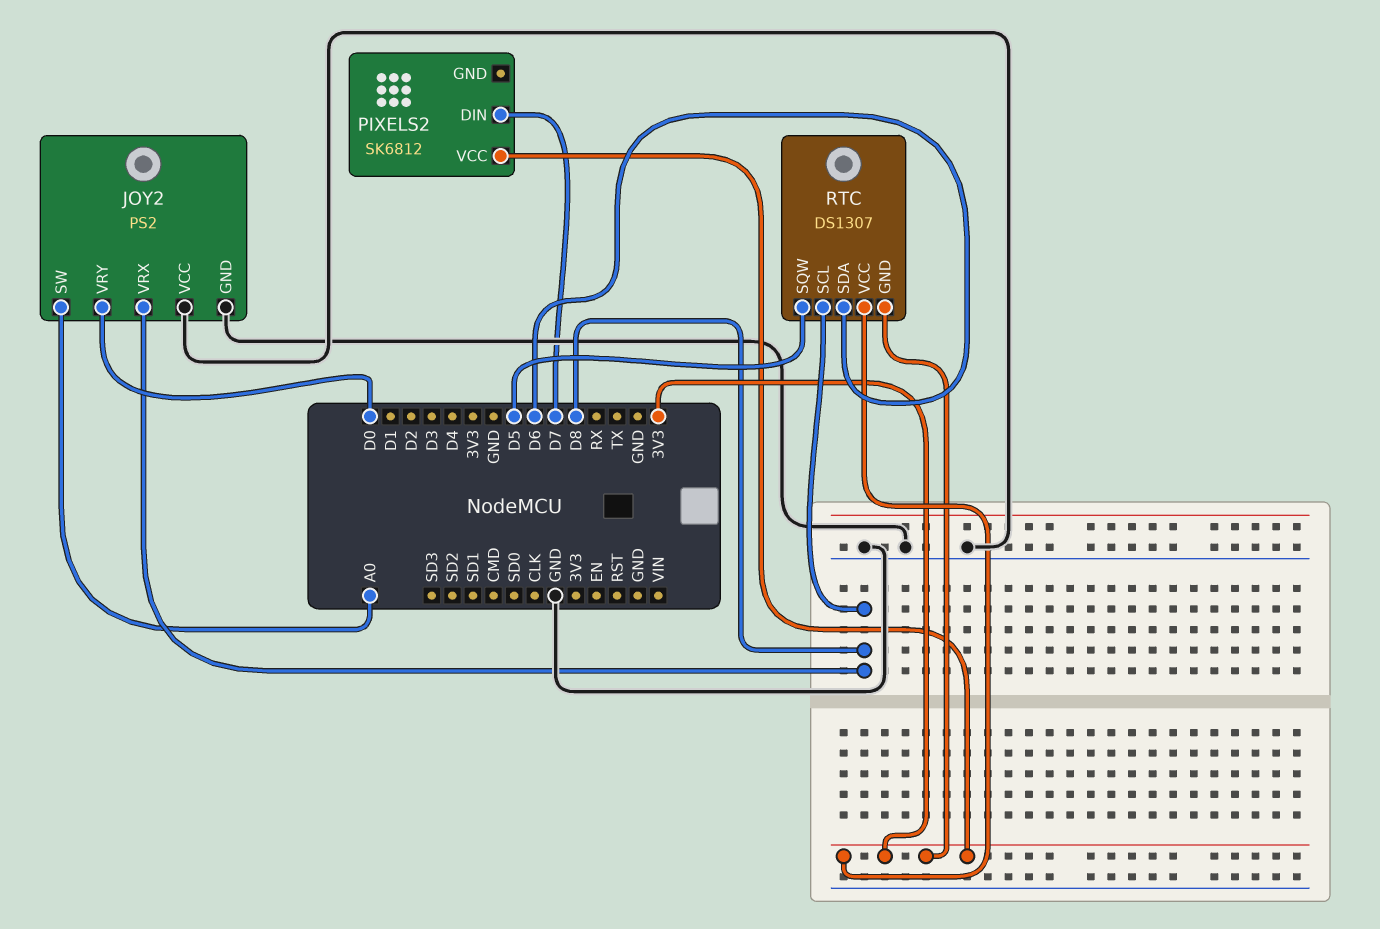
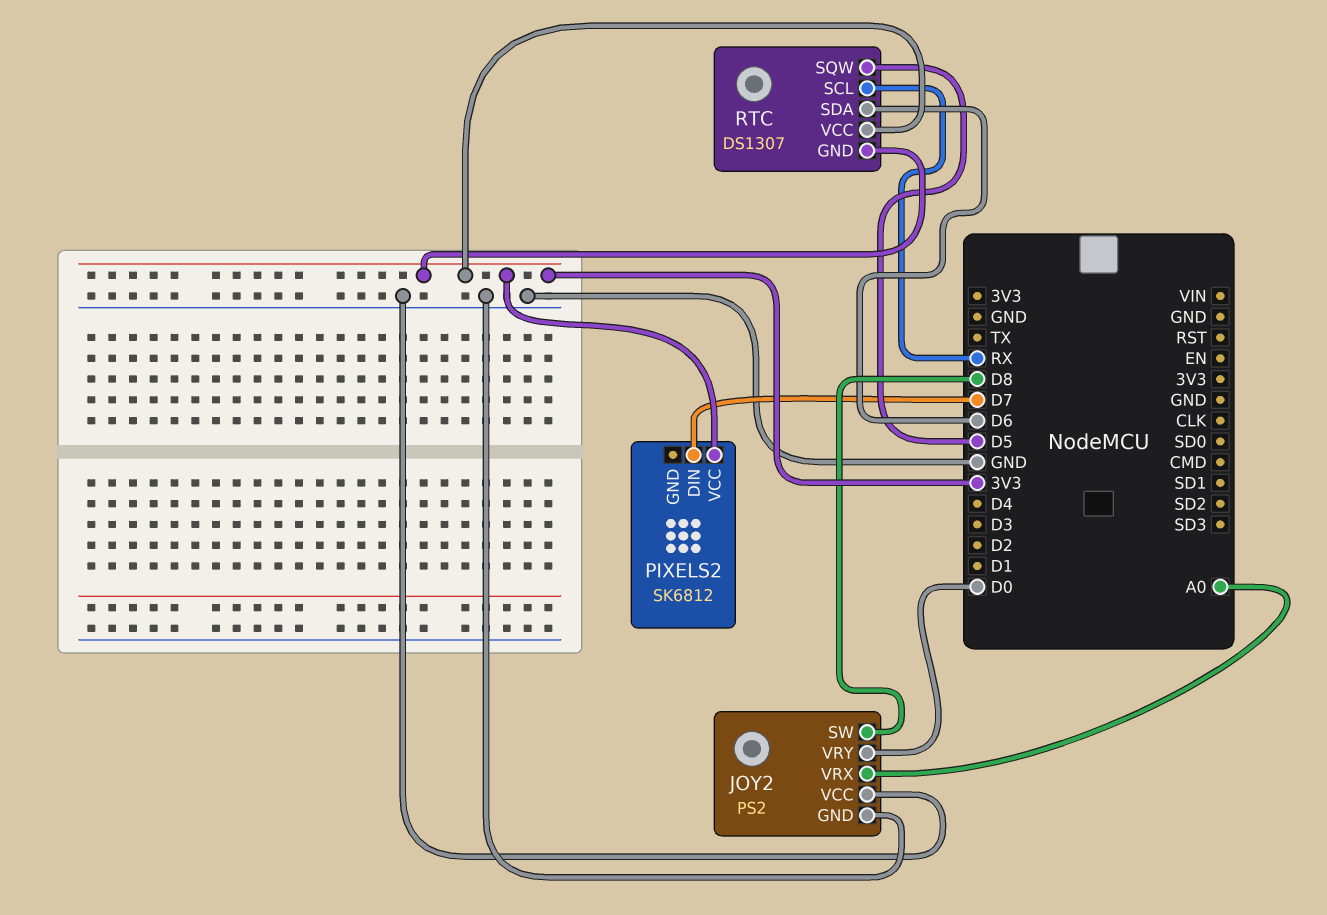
JOY2 pin SW: A0 -> D8
JOY2 pin VRX: D8 -> A0
RTC pin SCL: D8 -> RX

